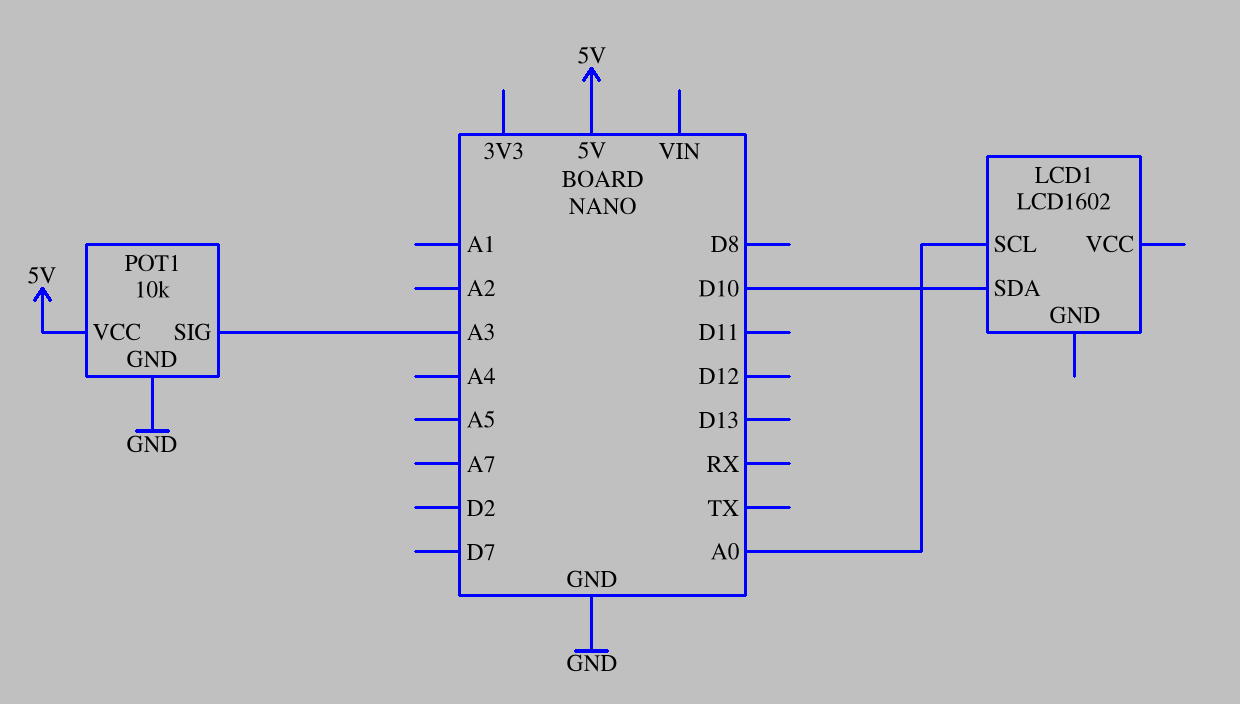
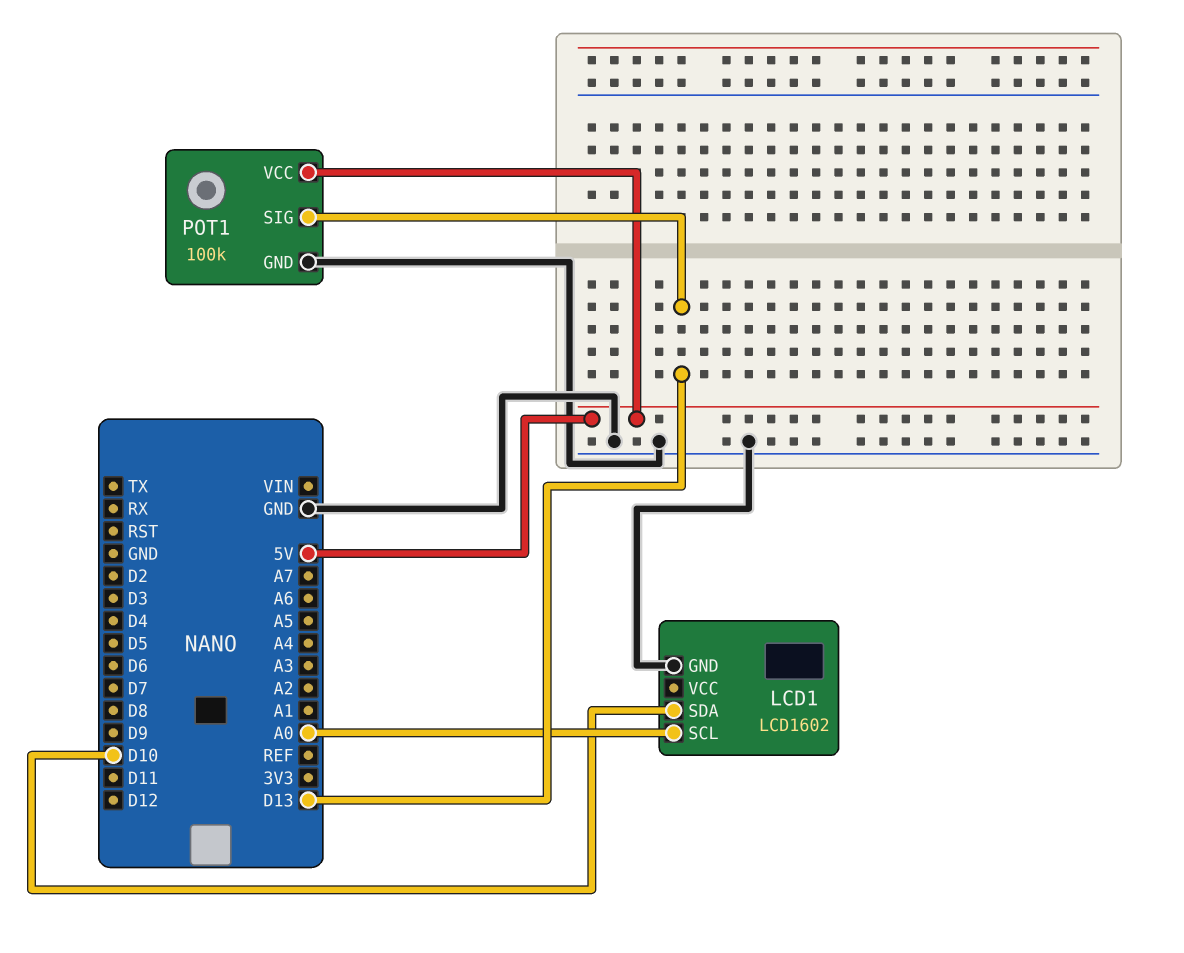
LCD1 pin GND: none -> GND
POT1: 10k -> 100k
POT1 pin SIG: A3 -> D13

